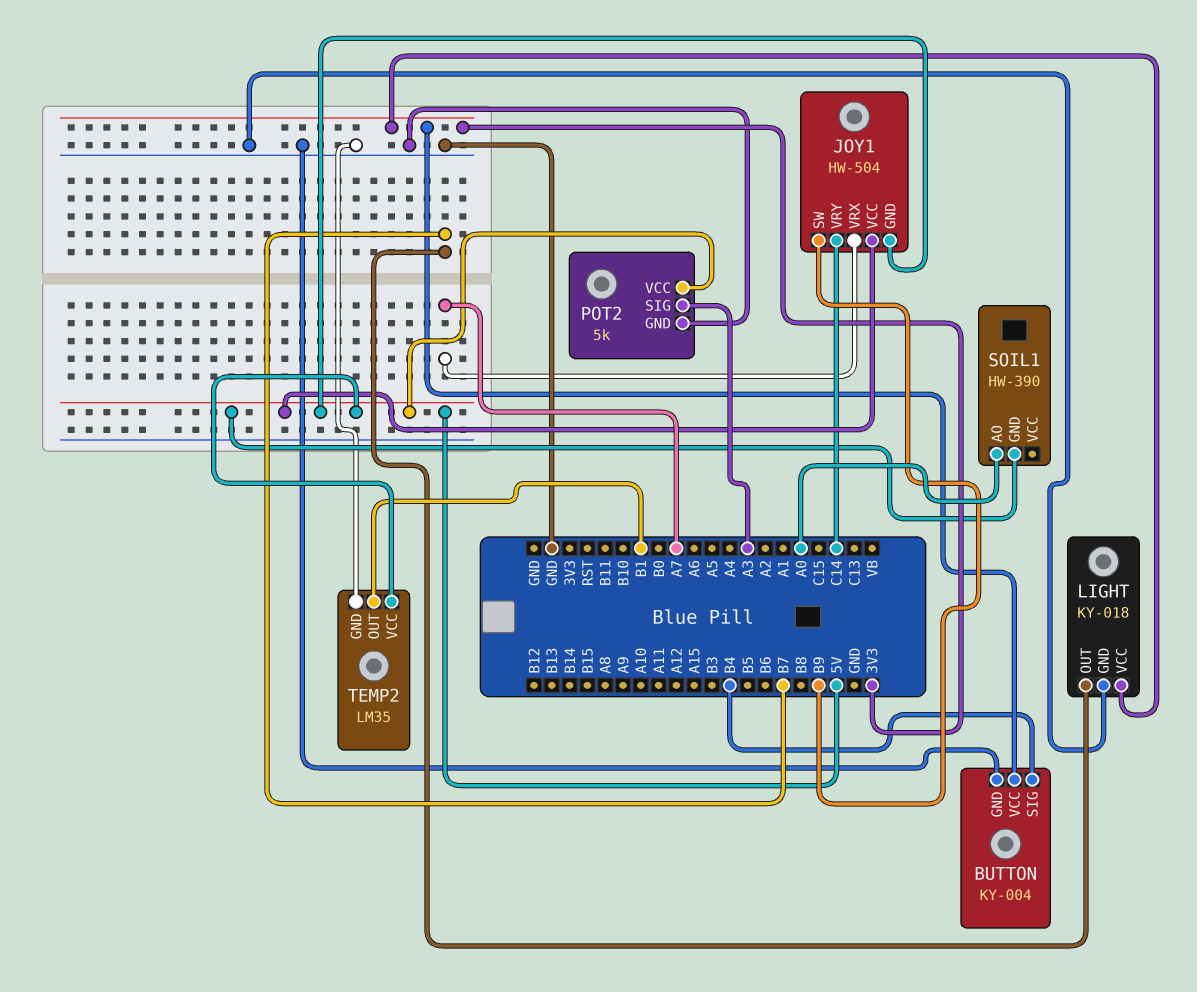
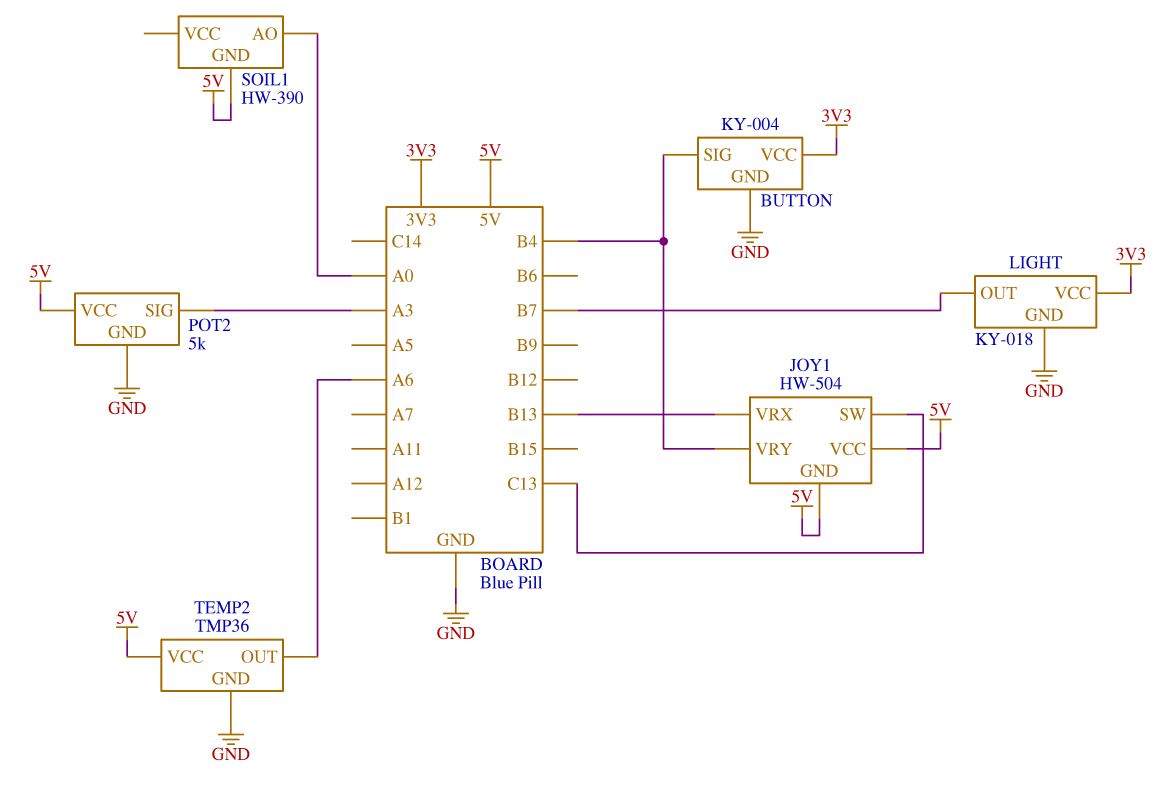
JOY1 pin SW: B9 -> C13
JOY1 pin VRX: A7 -> B13
JOY1 pin VRY: C14 -> B4
TEMP2: LM35 -> TMP36
TEMP2 pin OUT: B1 -> A6

